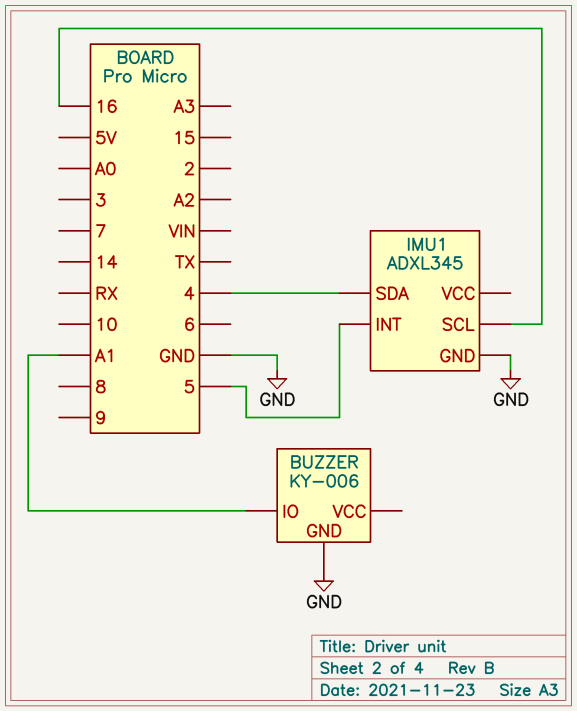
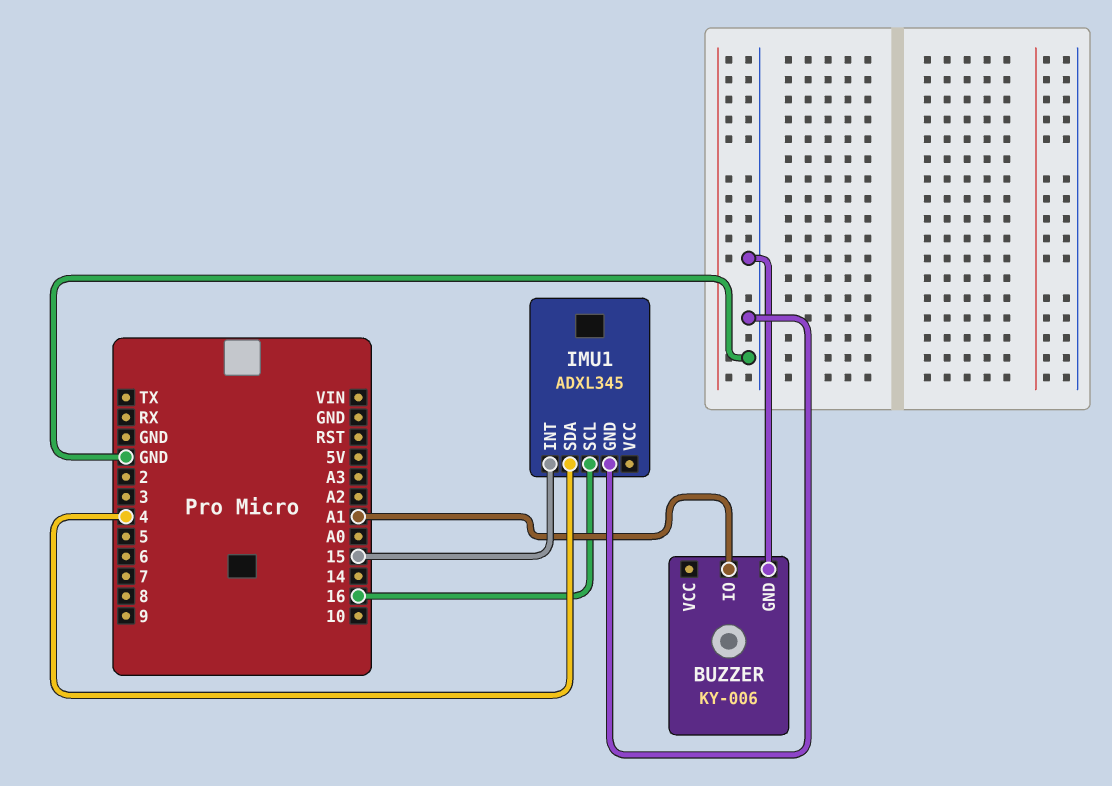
IMU1 pin INT: 5 -> 15

